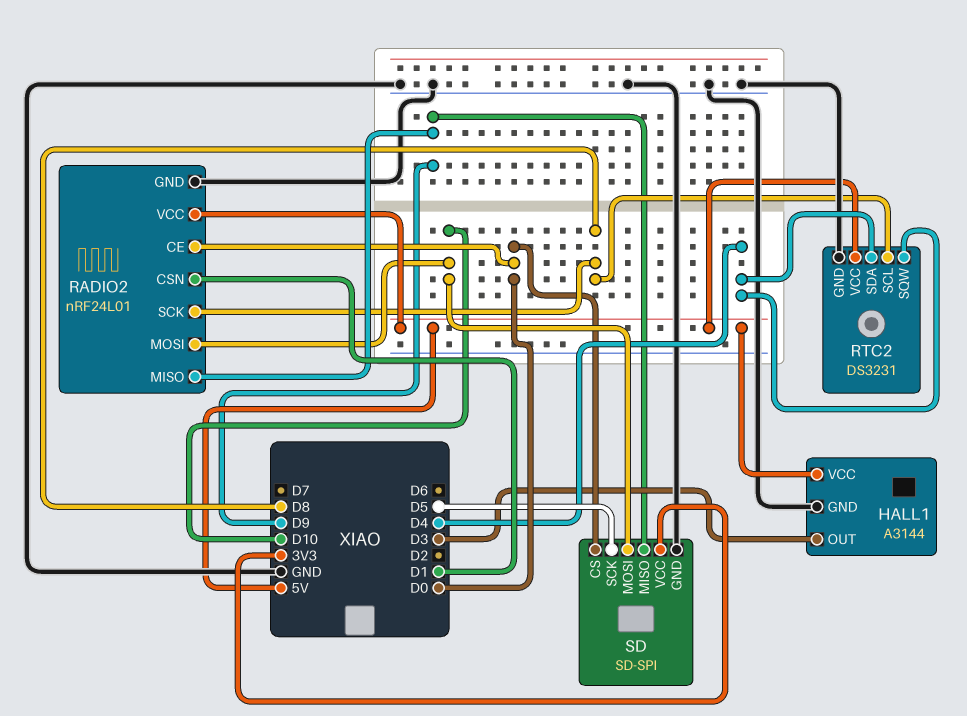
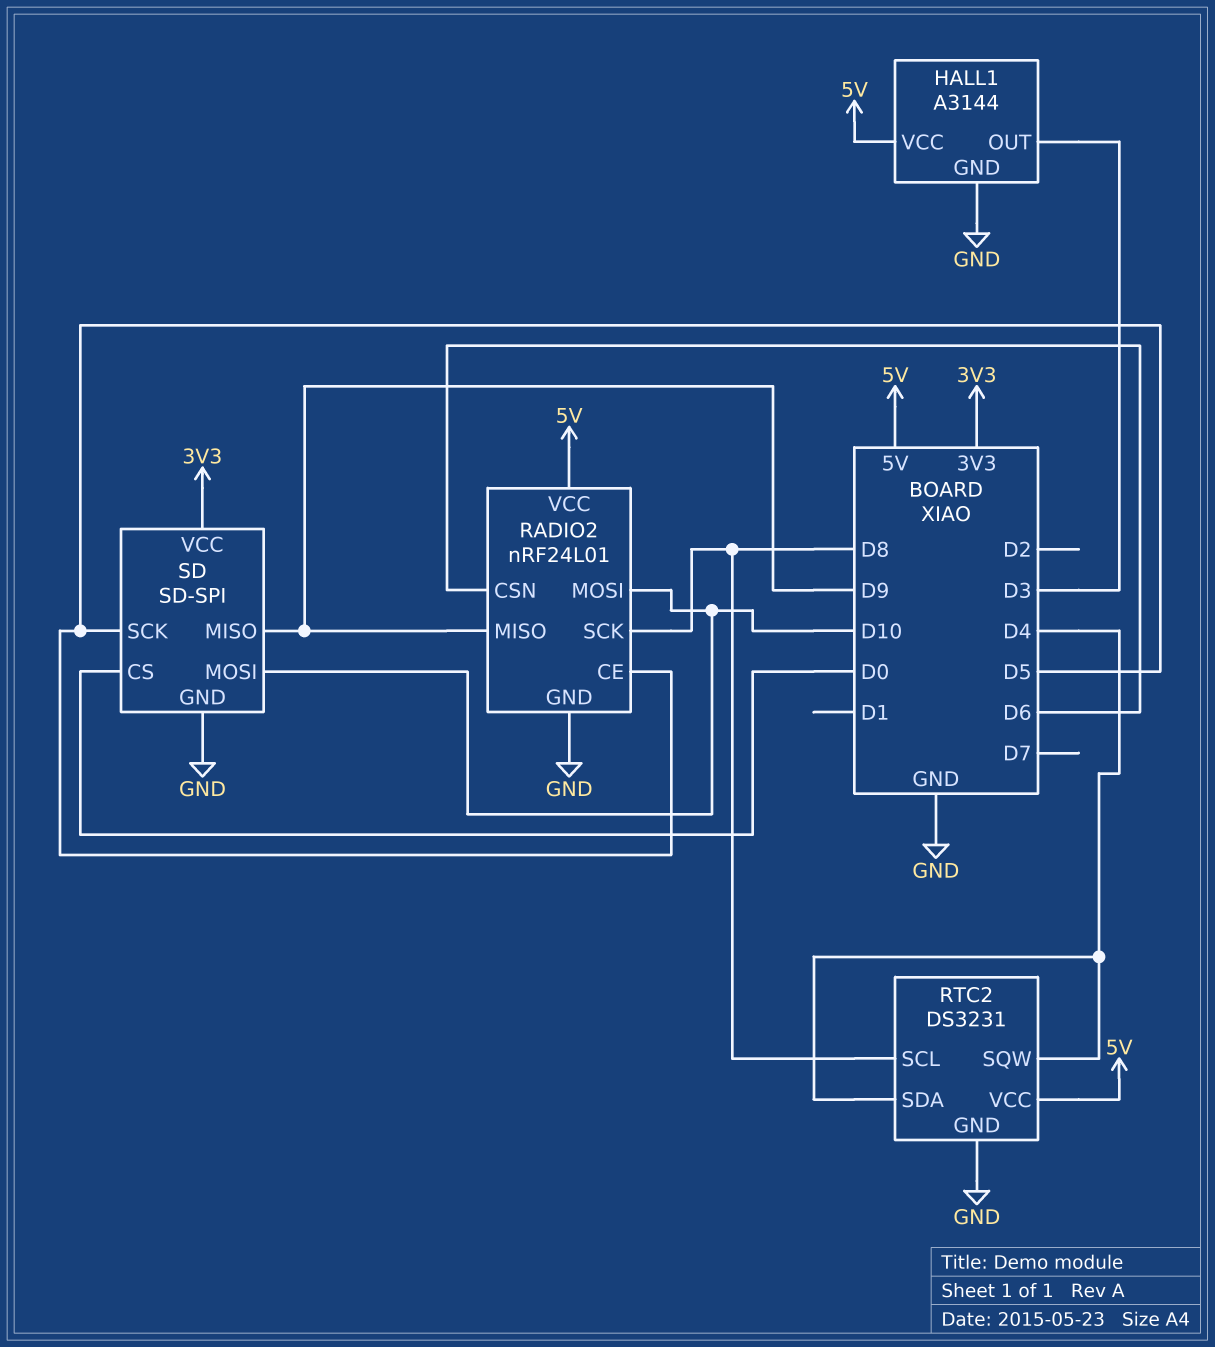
RADIO2 pin CE: D0 -> D5
RADIO2 pin CSN: D1 -> D6

